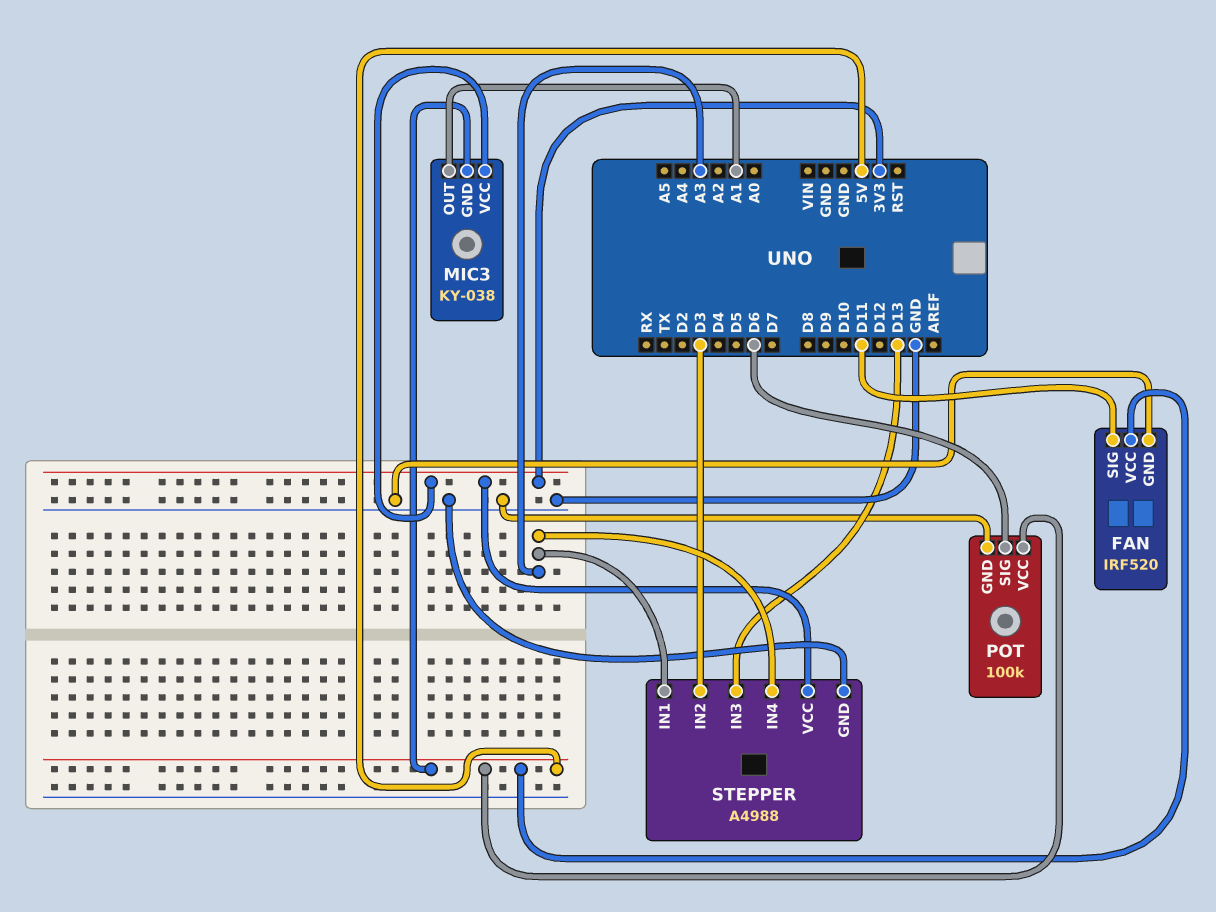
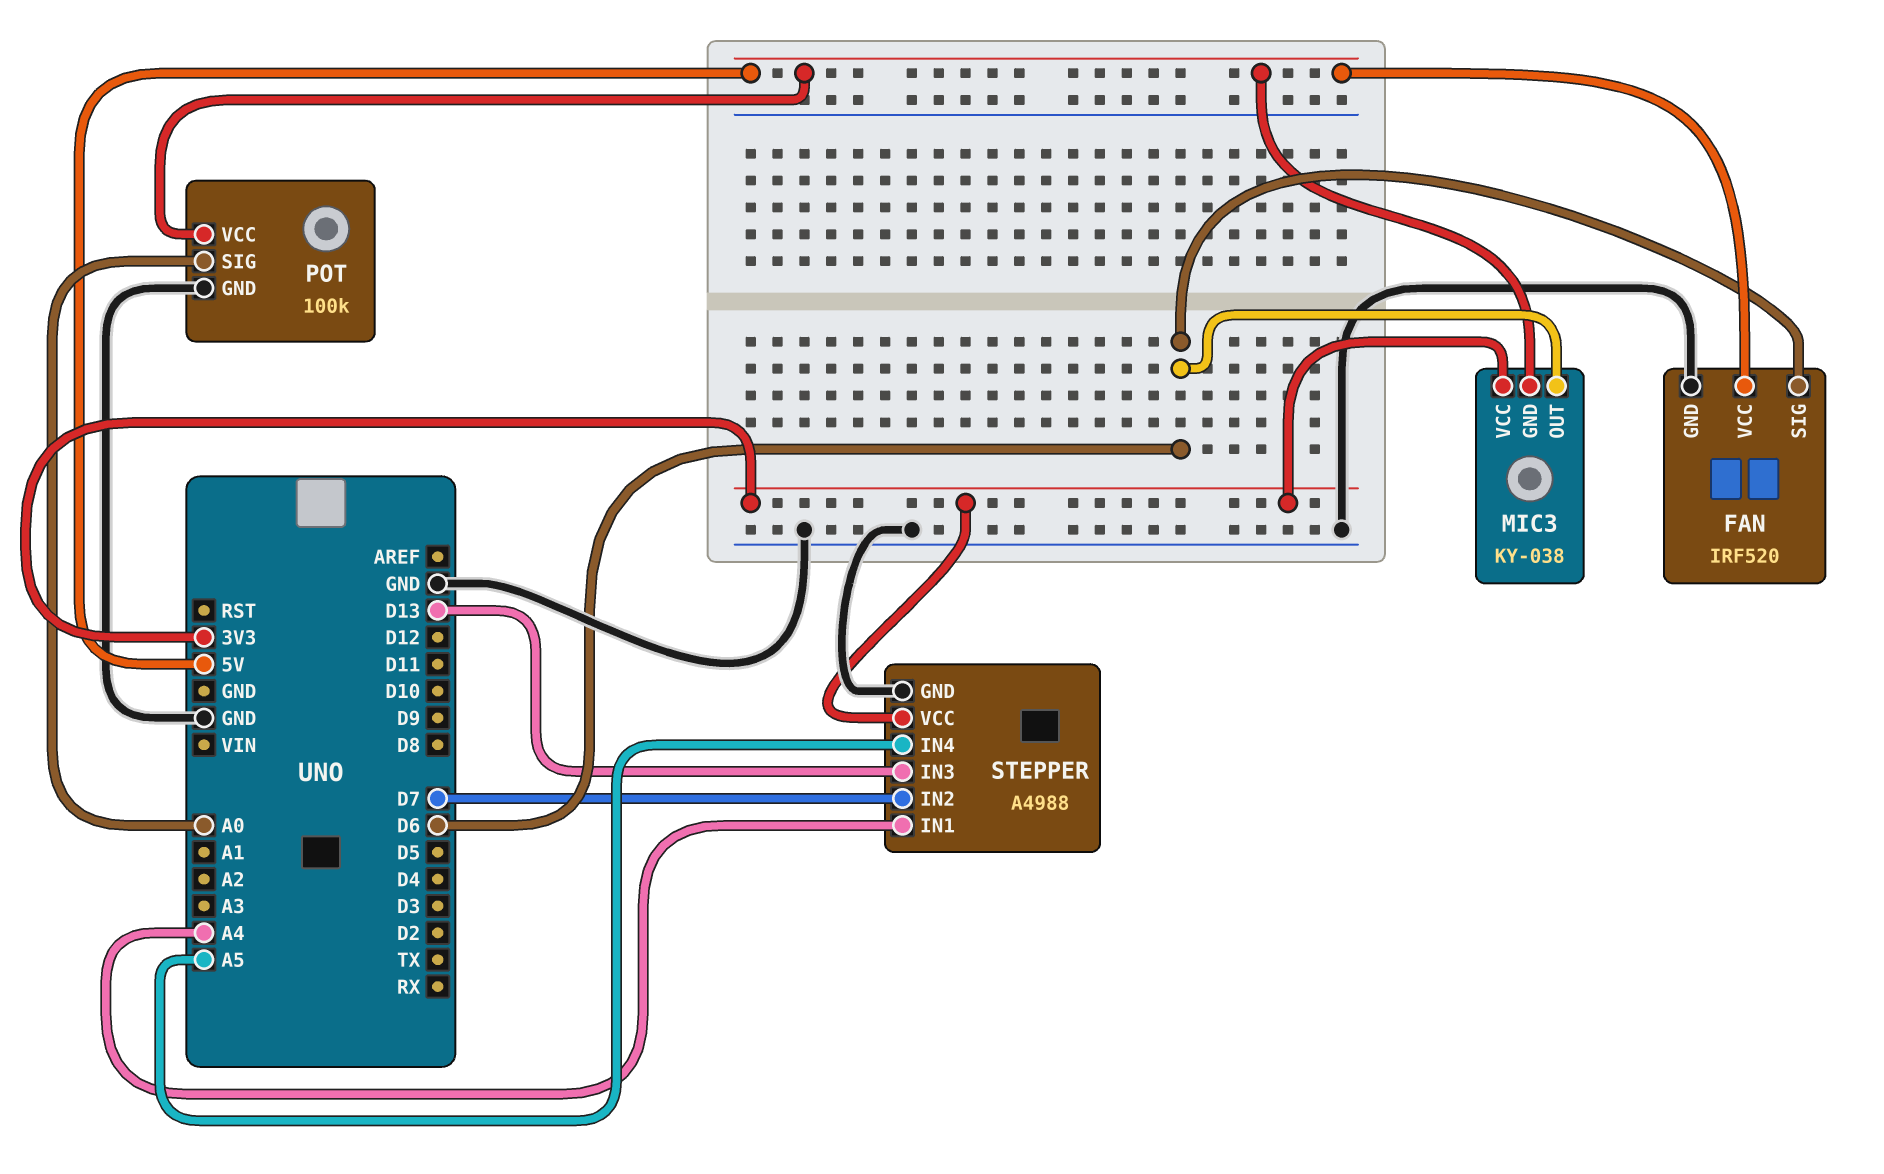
FAN pin SIG: D11 -> D6
MIC3 pin OUT: A1 -> D6
POT pin SIG: D6 -> A0
STEPPER pin IN1: A3 -> A4
STEPPER pin IN2: D3 -> D7
STEPPER pin IN4: A3 -> A5

